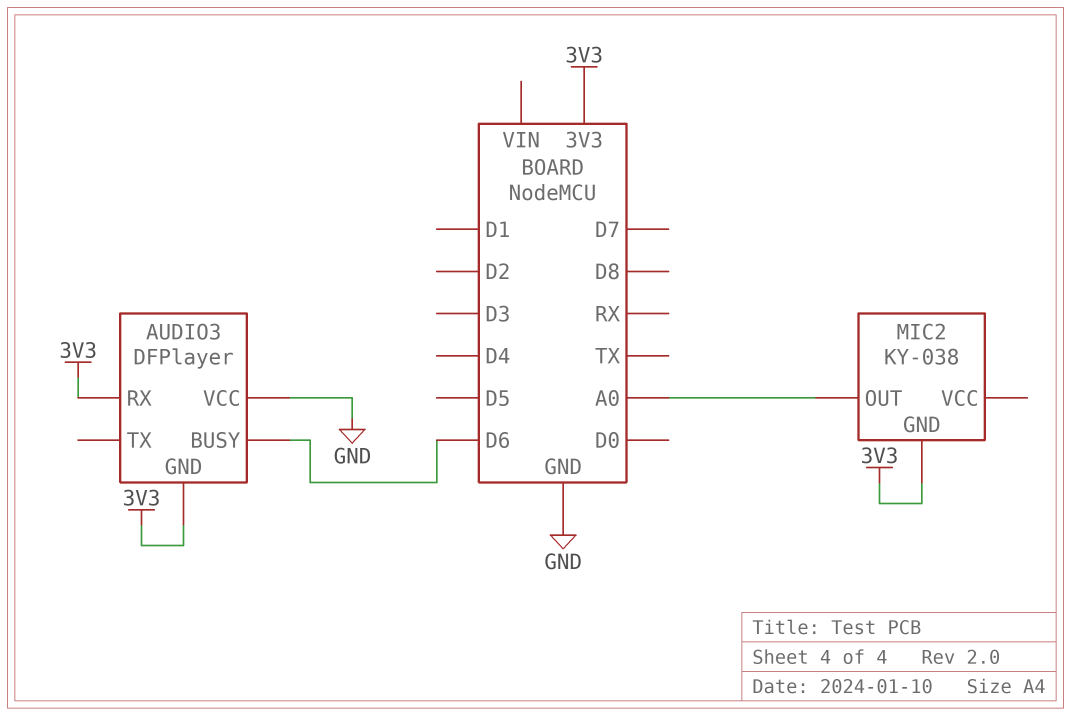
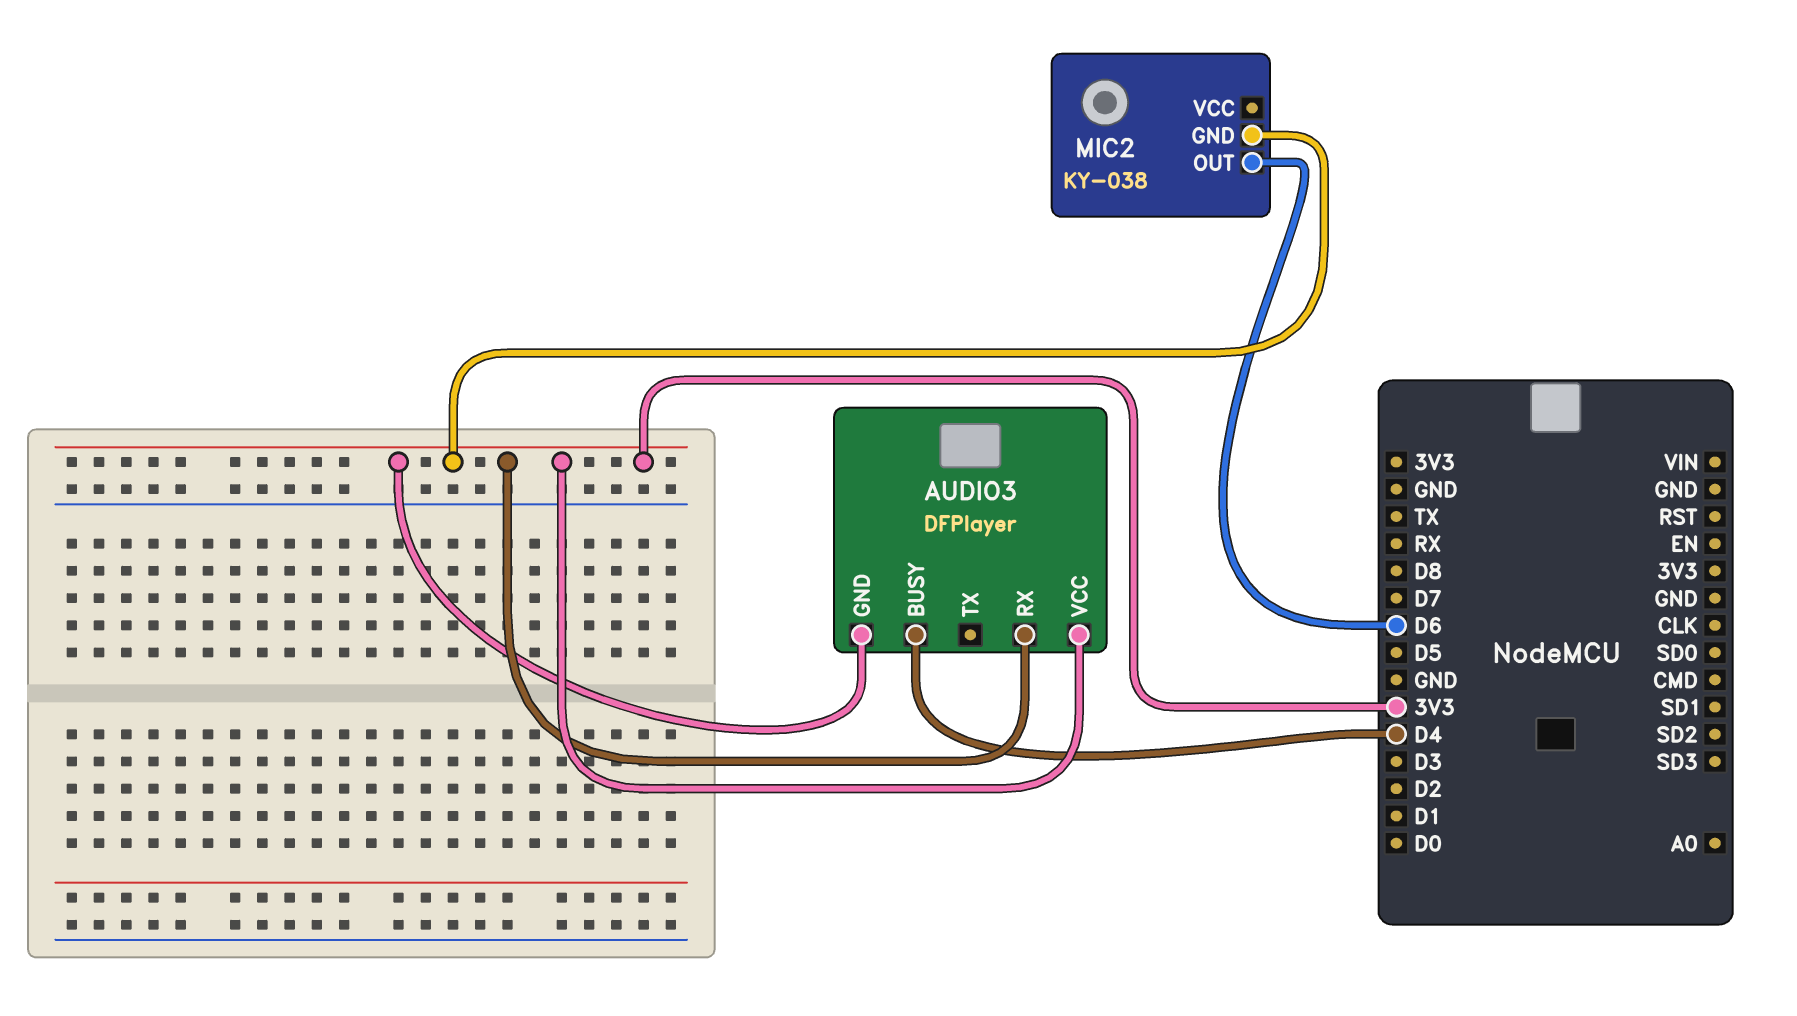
AUDIO3 pin BUSY: D6 -> D4
AUDIO3 pin VCC: GND -> 3V3
MIC2 pin OUT: A0 -> D6

